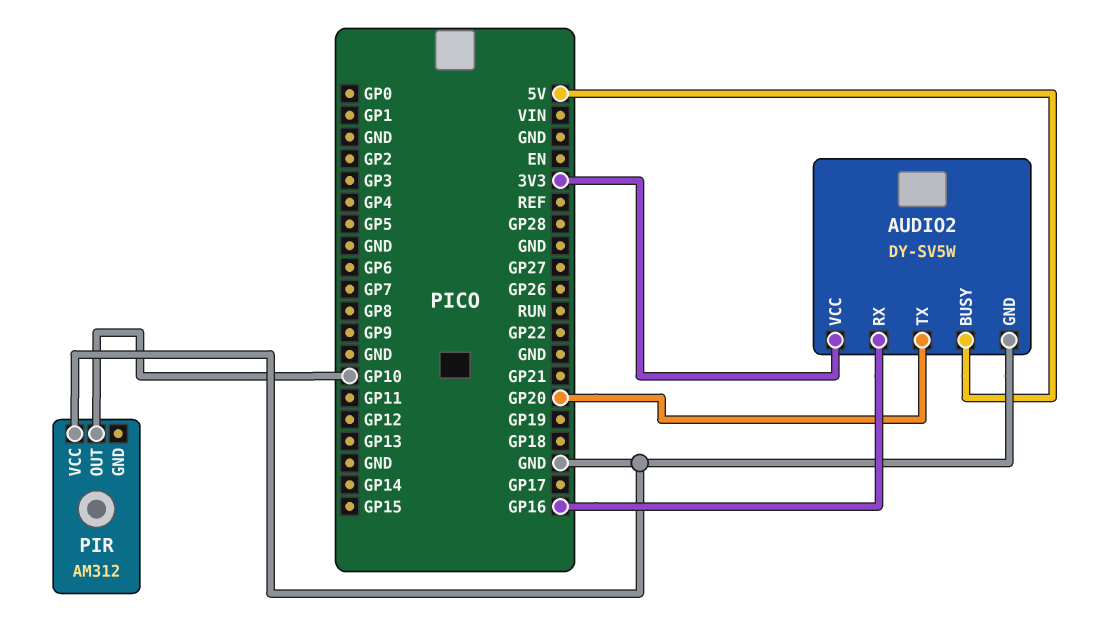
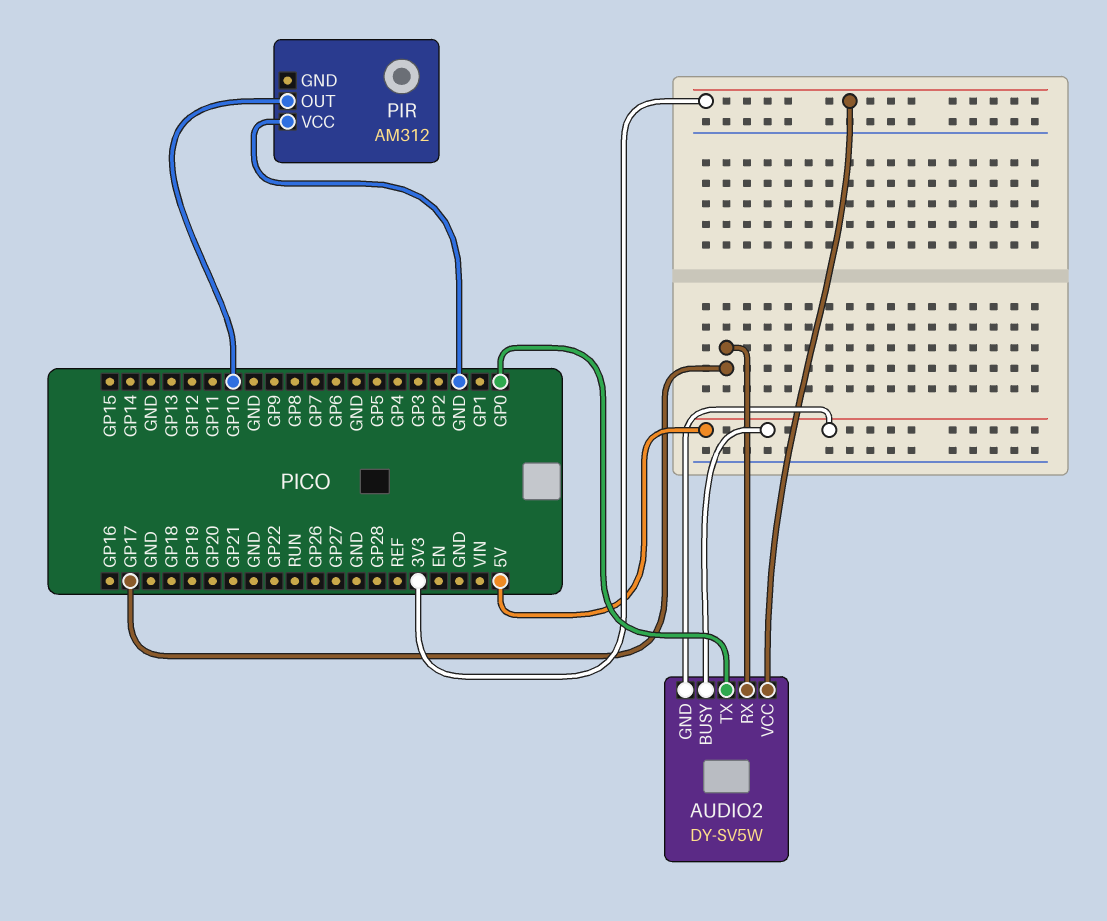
AUDIO2 pin GND: GND -> 5V
AUDIO2 pin RX: GP16 -> GP17
AUDIO2 pin TX: GP20 -> GP0

